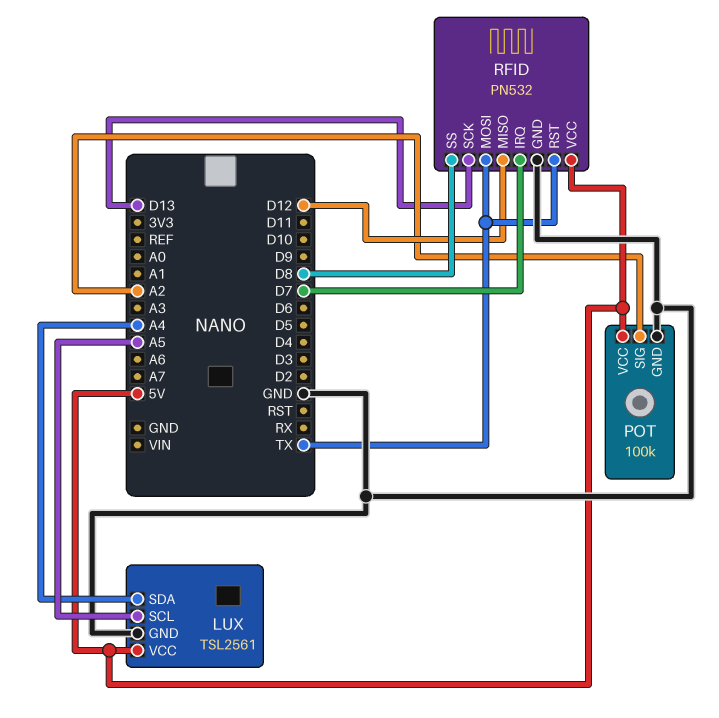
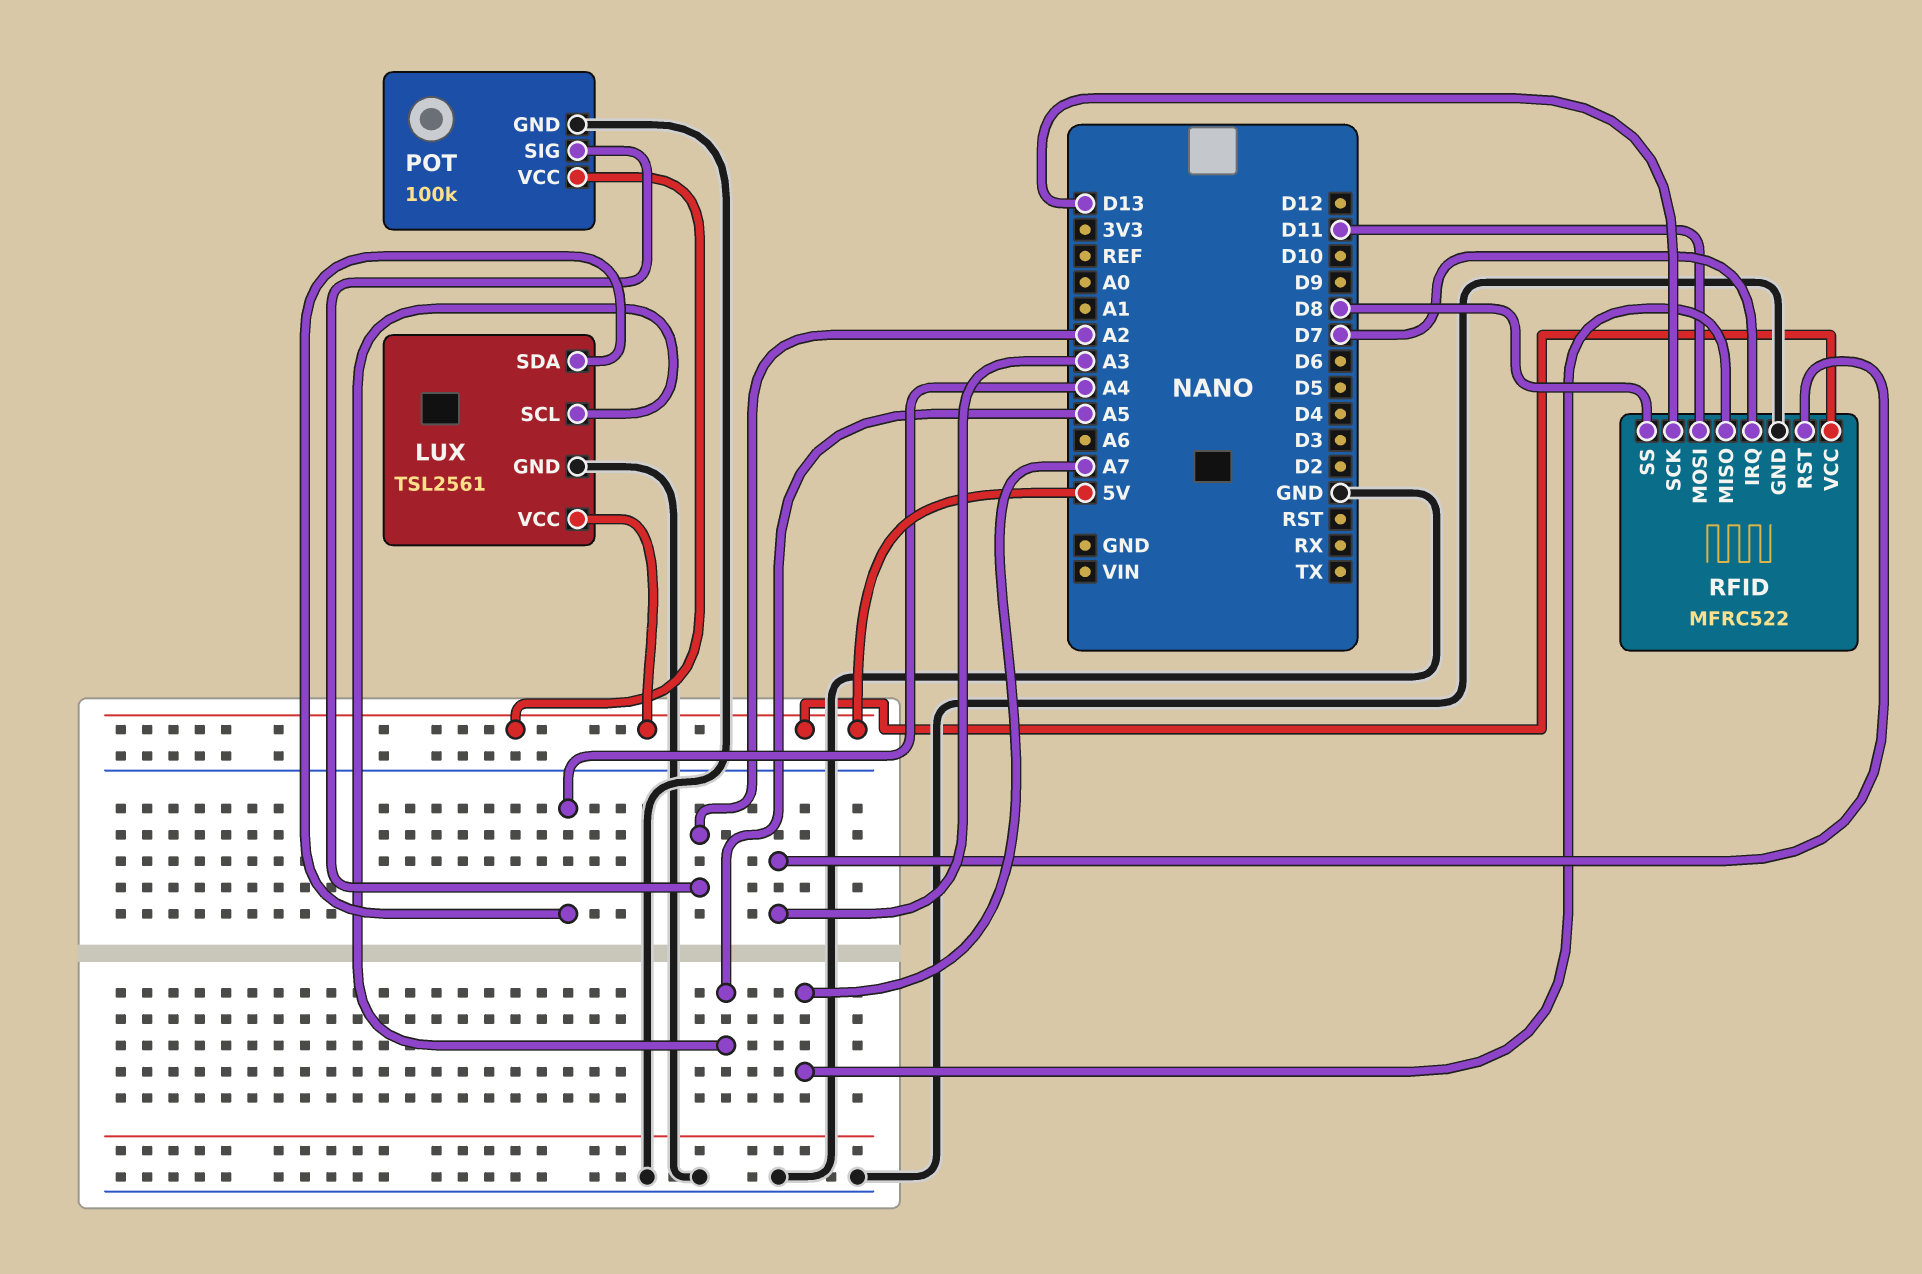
RFID: PN532 -> MFRC522
RFID pin MISO: D12 -> A7
RFID pin MOSI: TX -> D11
RFID pin RST: TX -> A3

